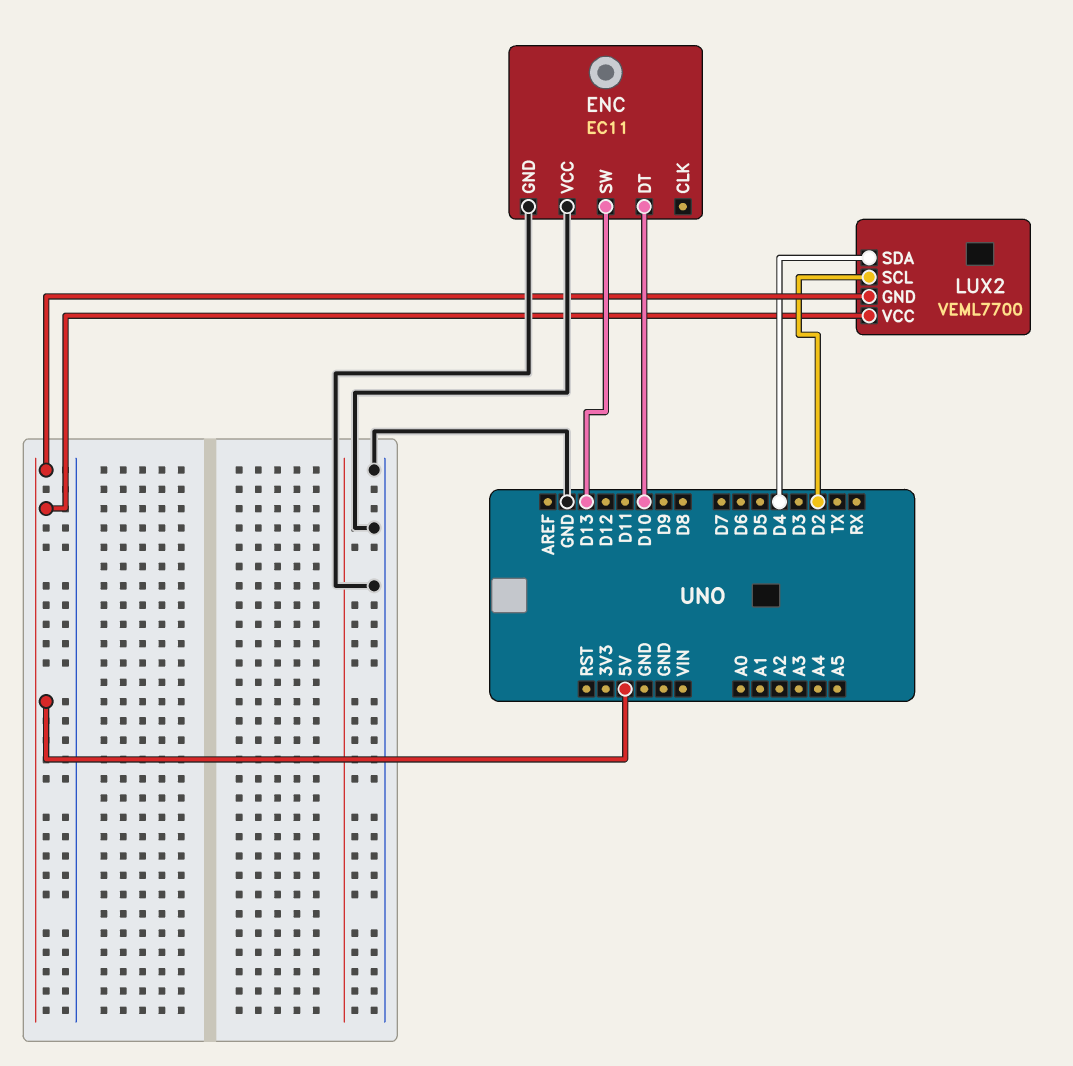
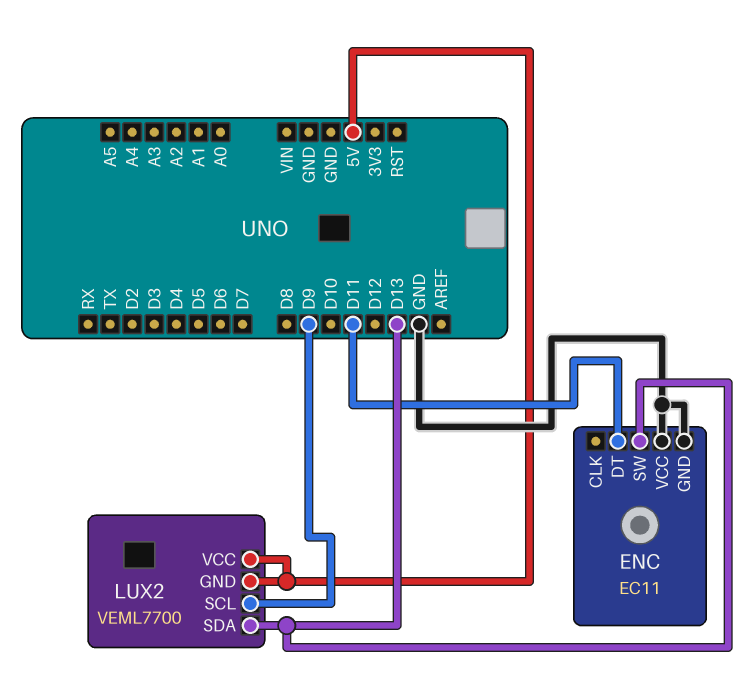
ENC pin DT: D10 -> D11
LUX2 pin SCL: D2 -> D9
LUX2 pin SDA: D4 -> D13

